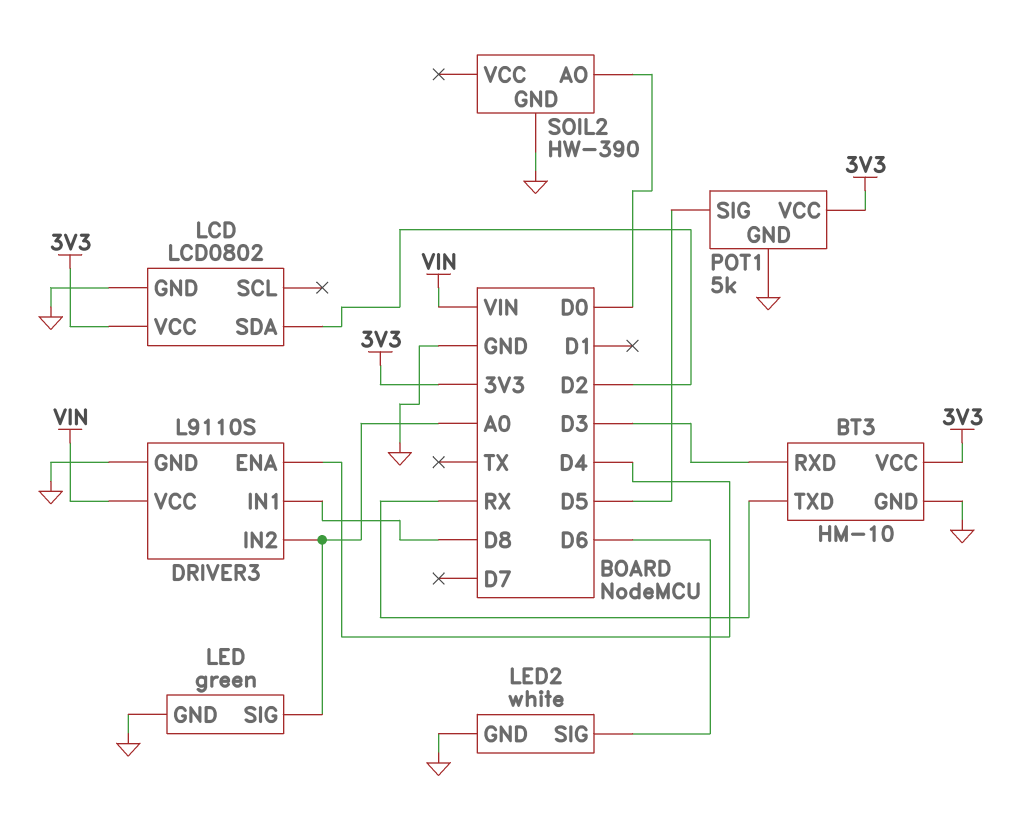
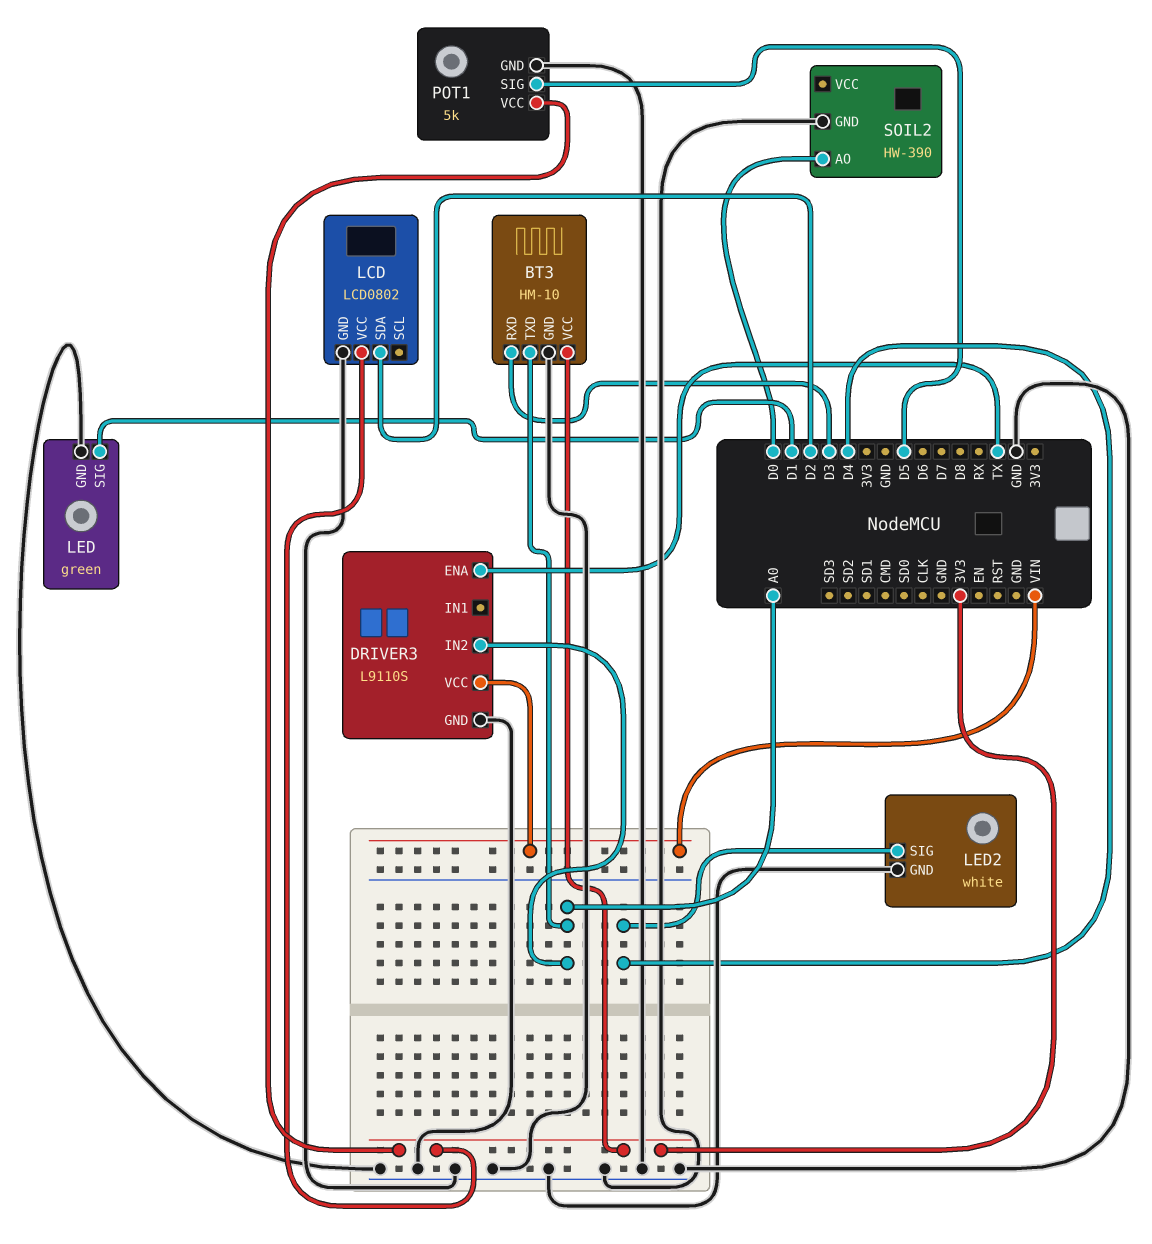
BT3 pin TXD: RX -> A0
DRIVER3 pin ENA: D4 -> TX
DRIVER3 pin IN1: D8 -> none
LED pin SIG: A0 -> D1
LED2 pin SIG: D6 -> D4

